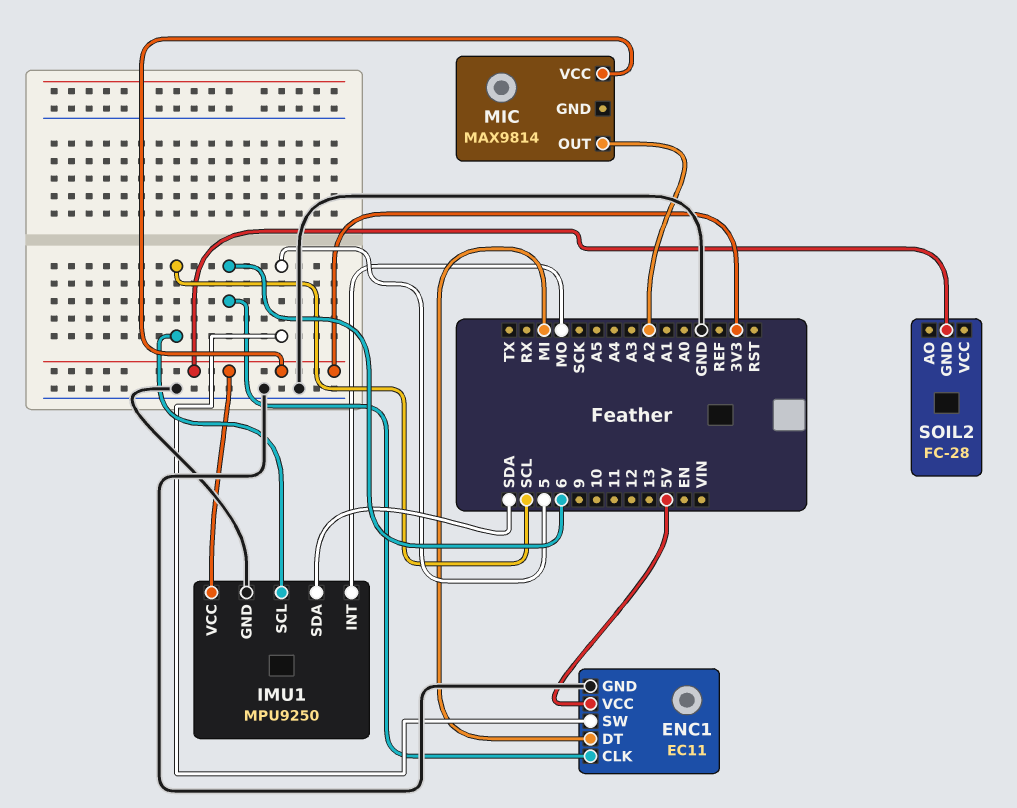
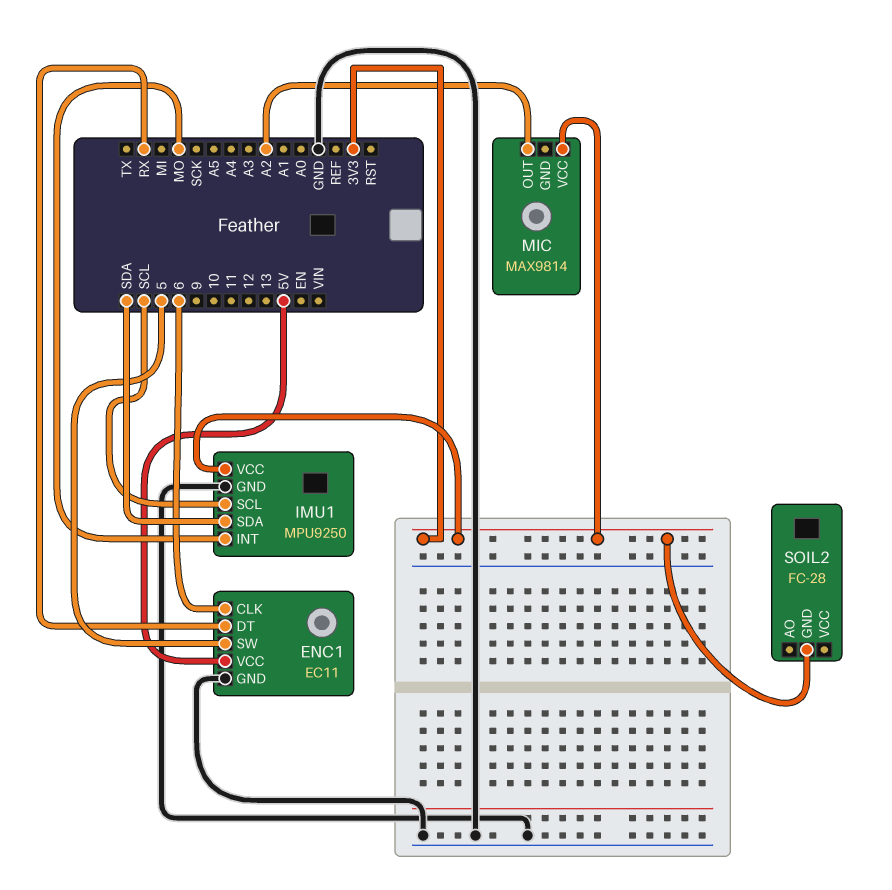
ENC1 pin DT: MI -> RX

